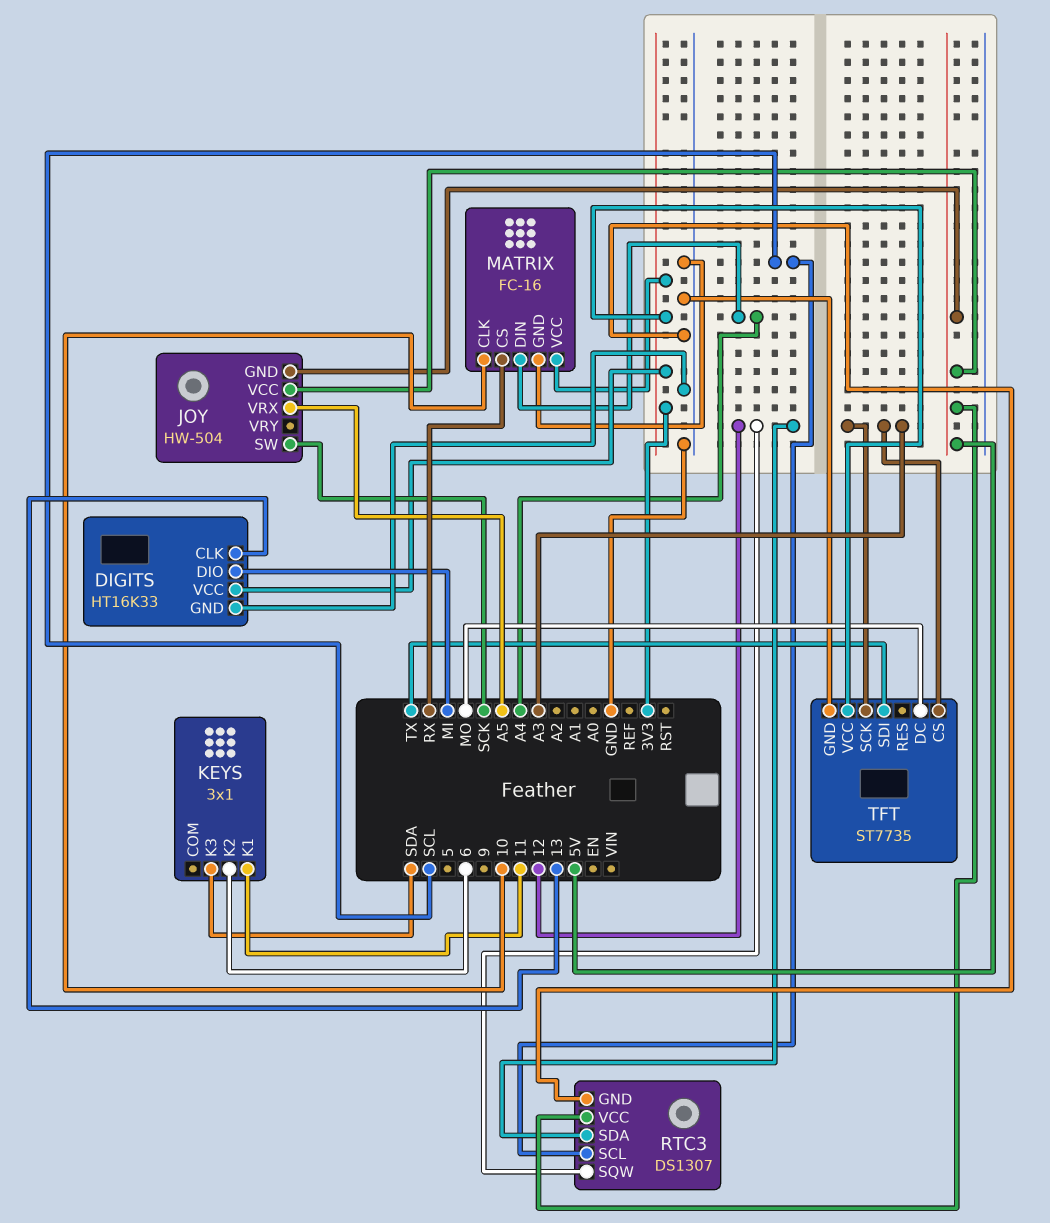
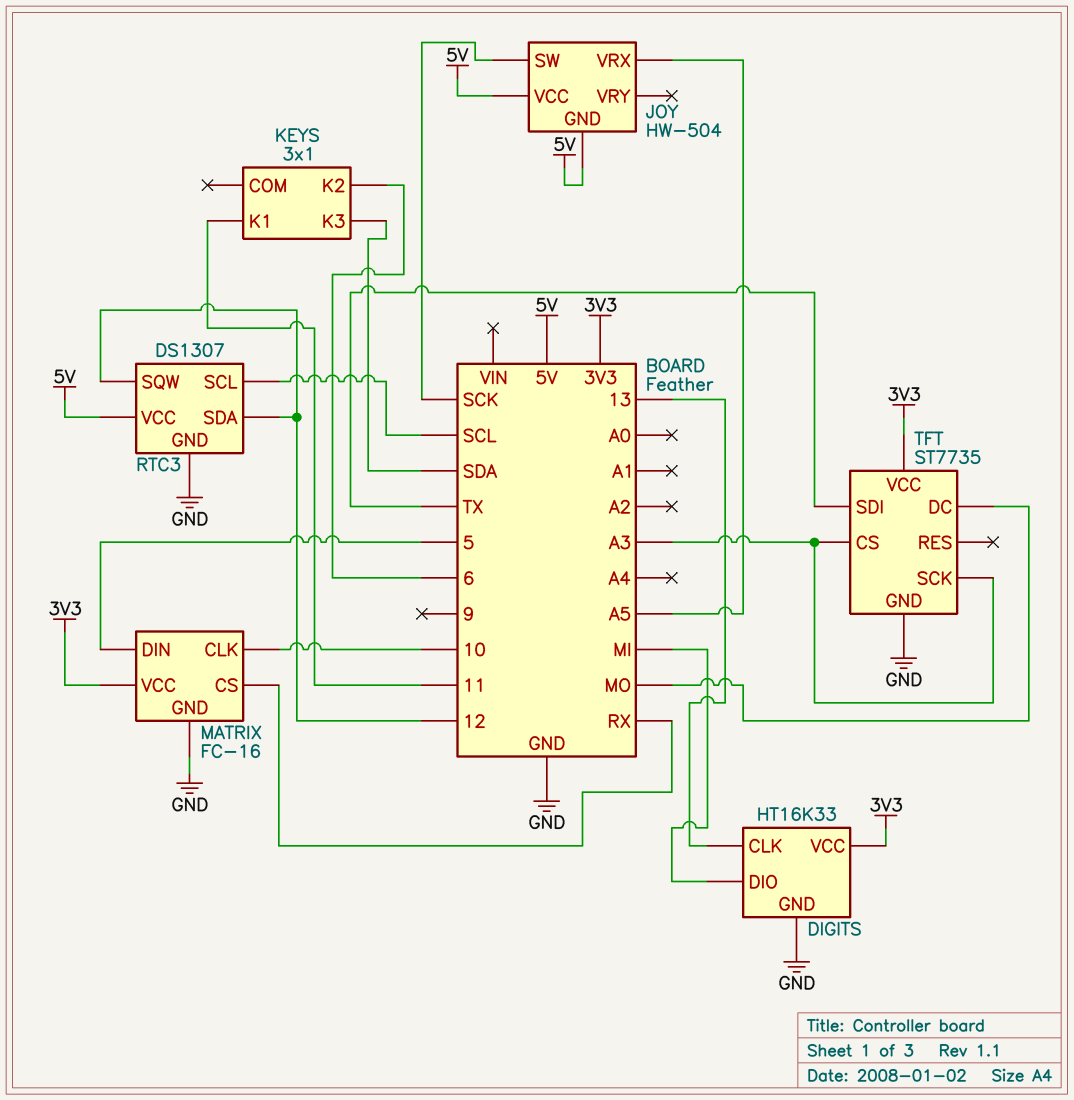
MATRIX pin DIN: A4 -> 5

